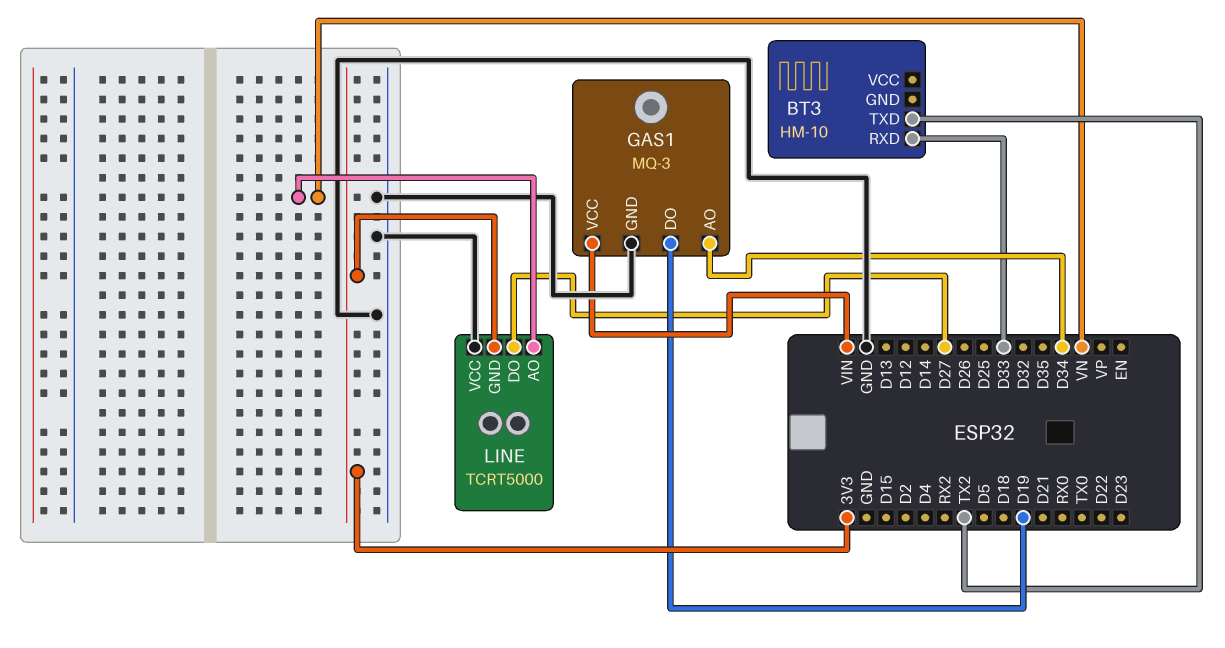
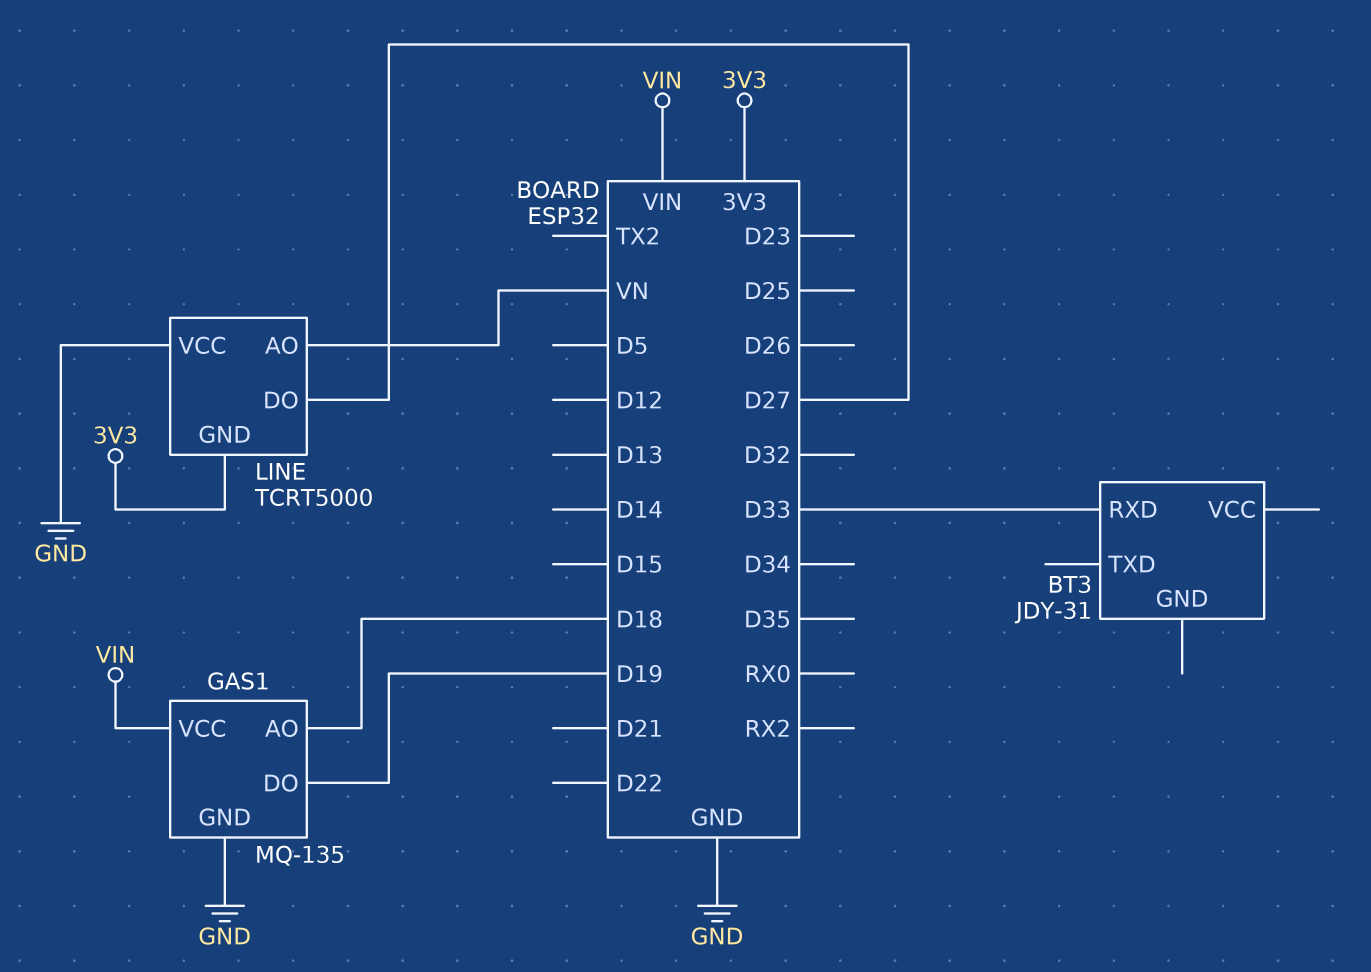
BT3: HM-10 -> JDY-31
BT3 pin TXD: TX2 -> none
GAS1: MQ-3 -> MQ-135
GAS1 pin AO: D34 -> D18

